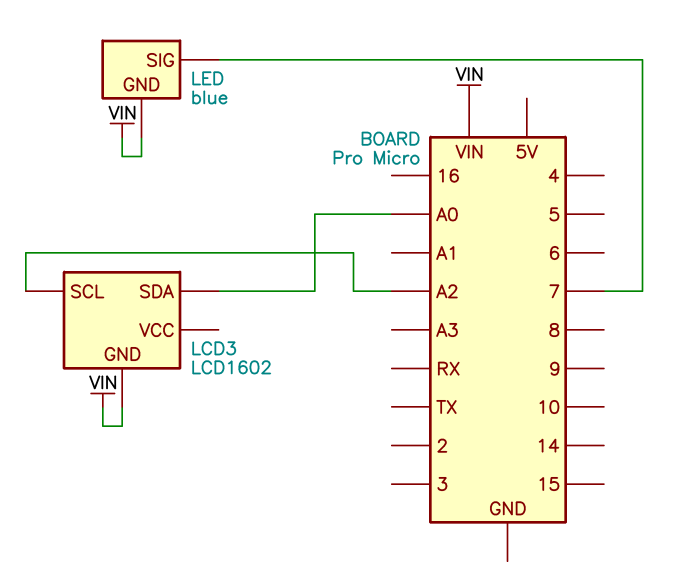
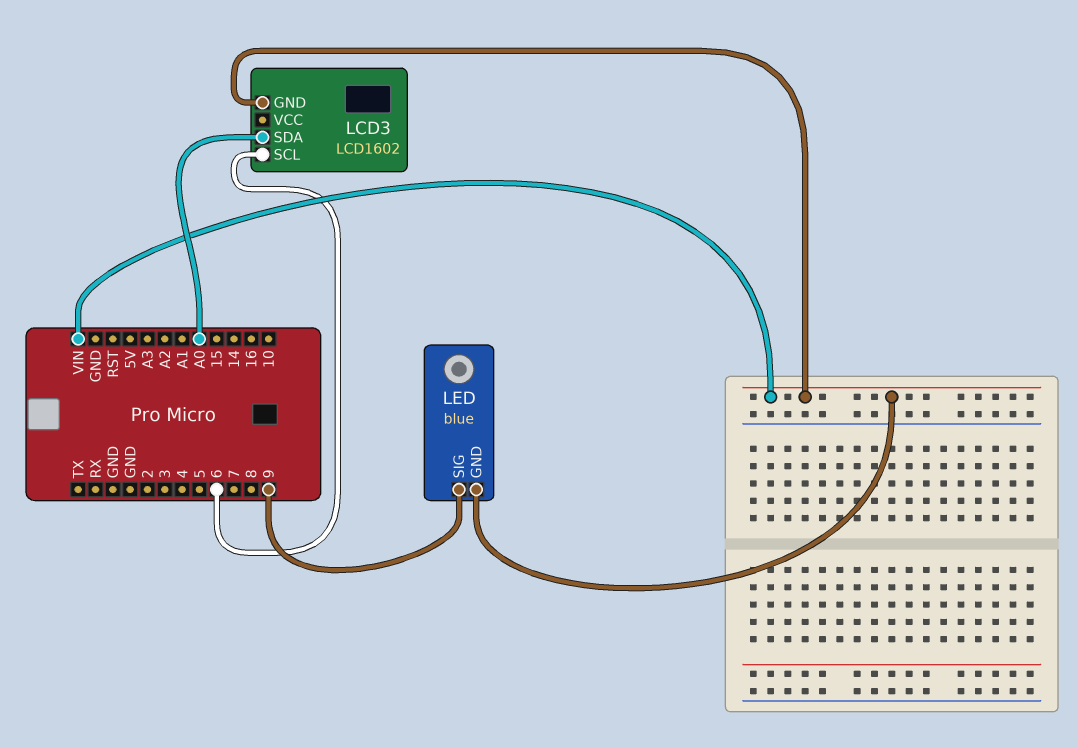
LCD3 pin SCL: A2 -> 6
LED pin SIG: 7 -> 9

